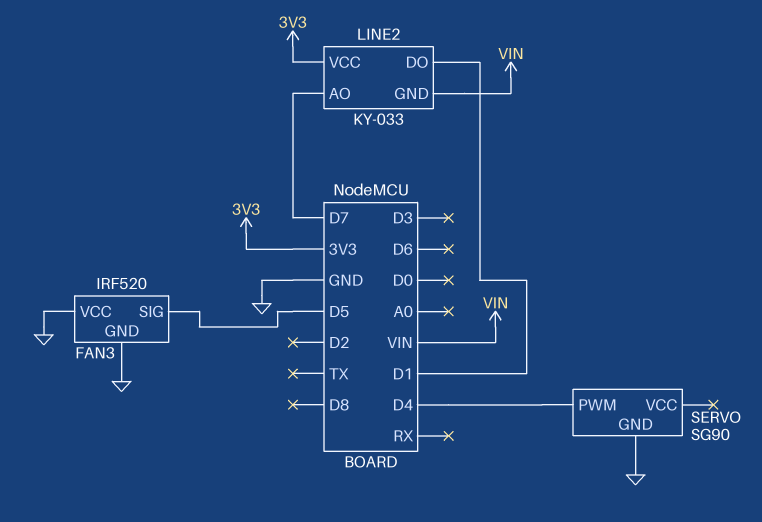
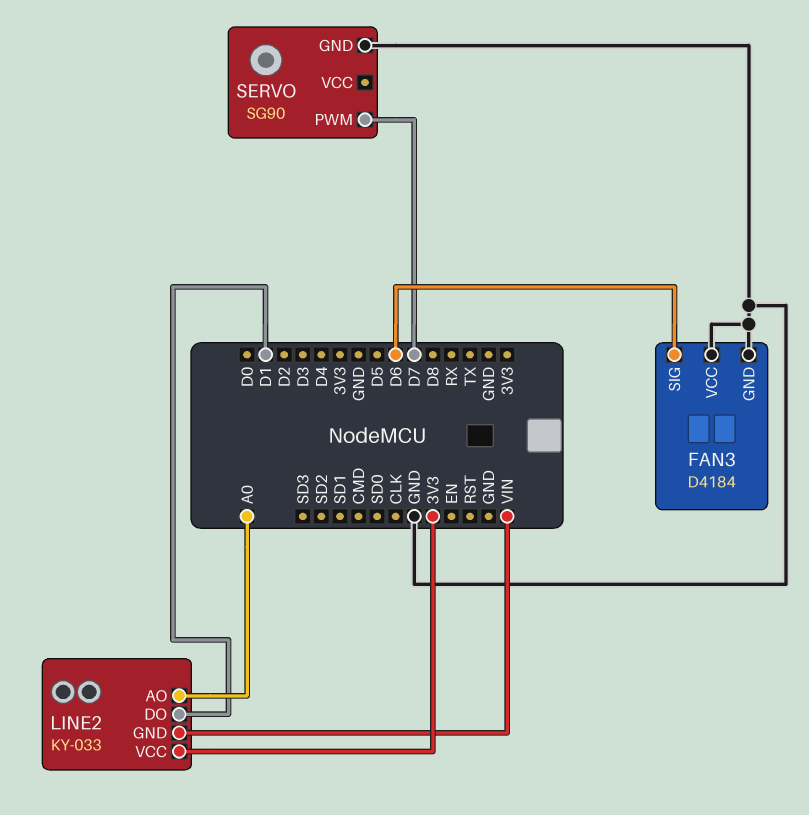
FAN3: IRF520 -> D4184
FAN3 pin SIG: D5 -> D6
LINE2 pin AO: D7 -> A0
SERVO pin PWM: D4 -> D7

